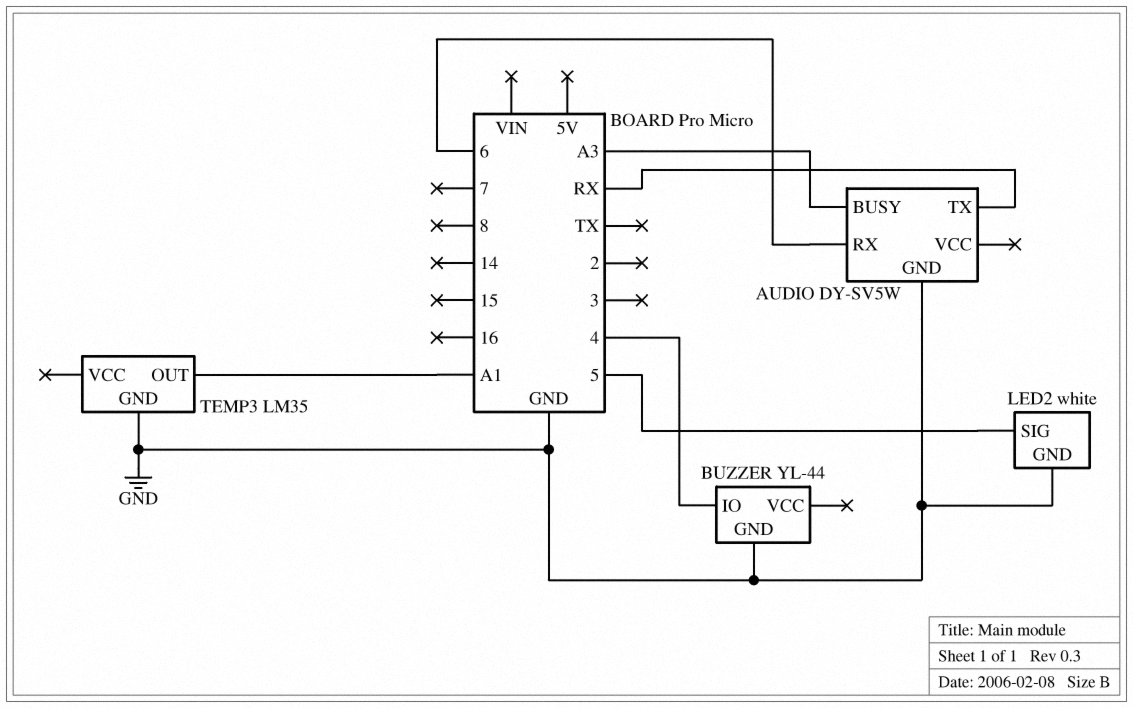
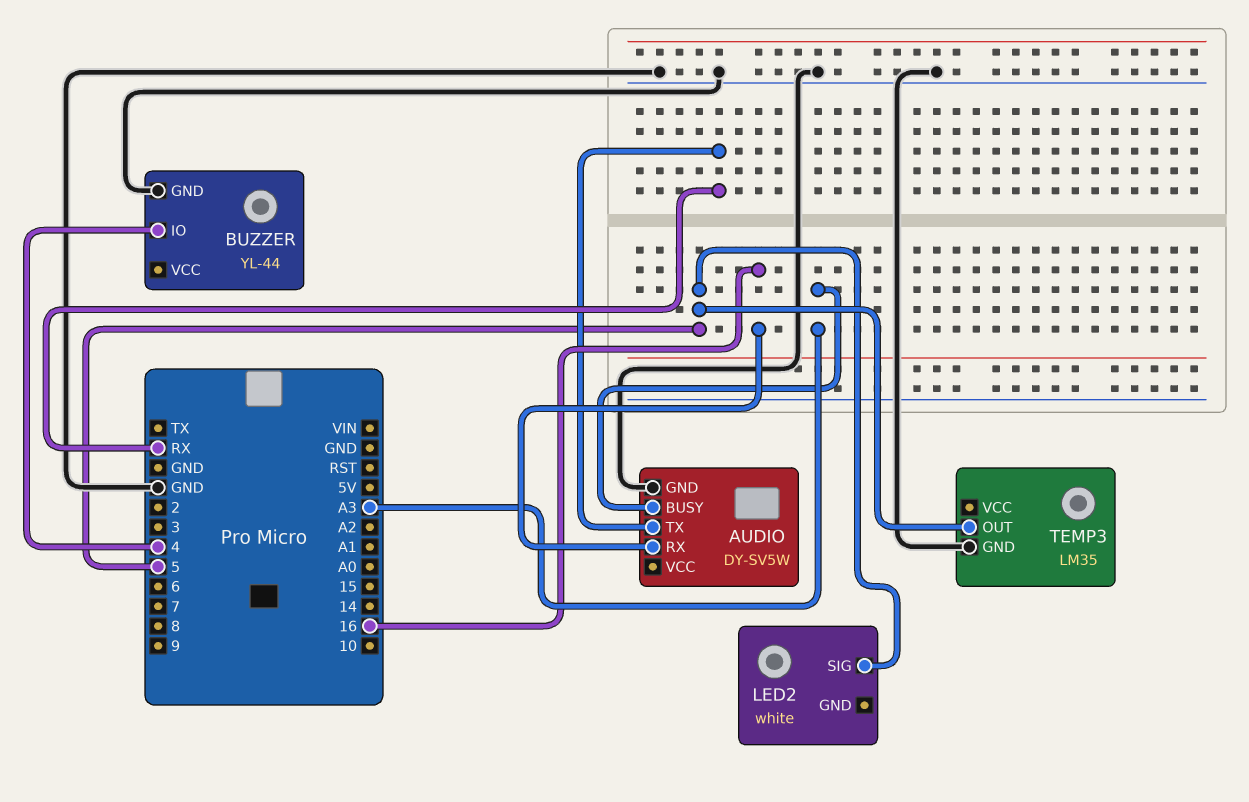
AUDIO pin RX: 6 -> 16
LED2 pin GND: GND -> none
TEMP3 pin OUT: A1 -> 5

